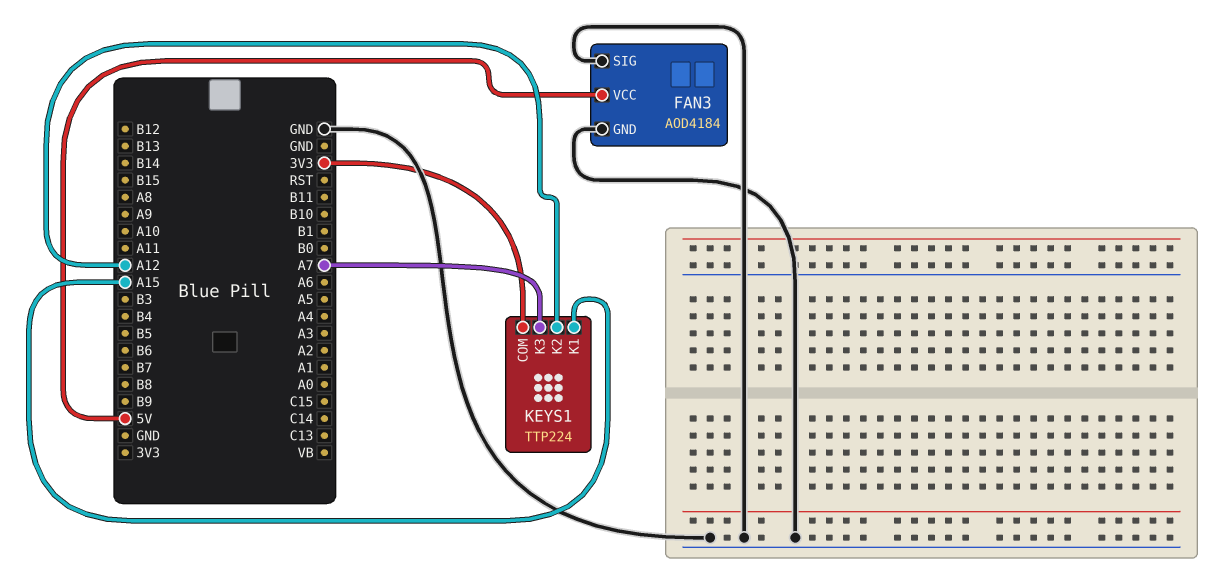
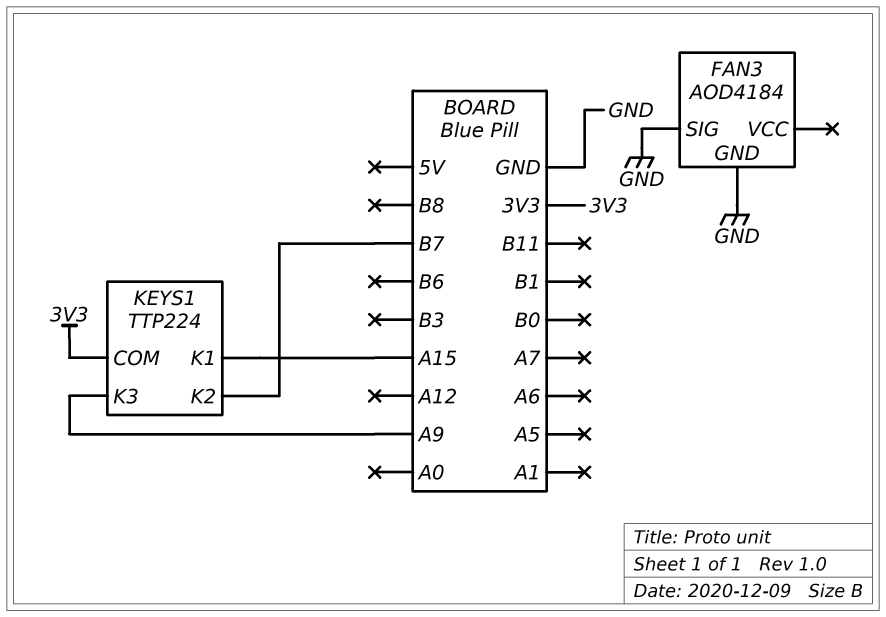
FAN3 pin VCC: 5V -> none
KEYS1 pin K2: A12 -> B7
KEYS1 pin K3: A7 -> A9

